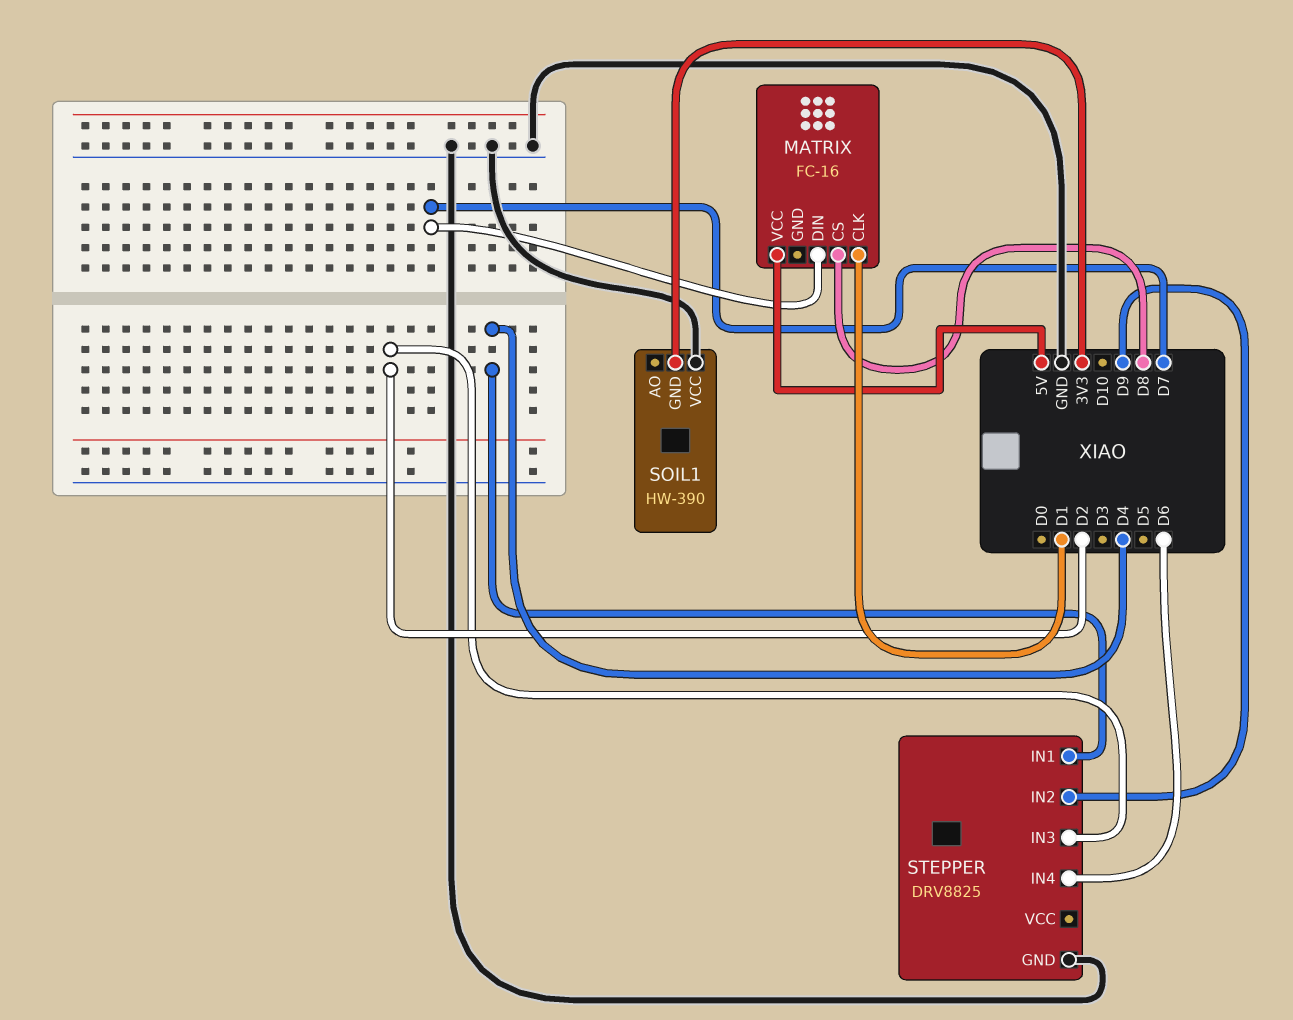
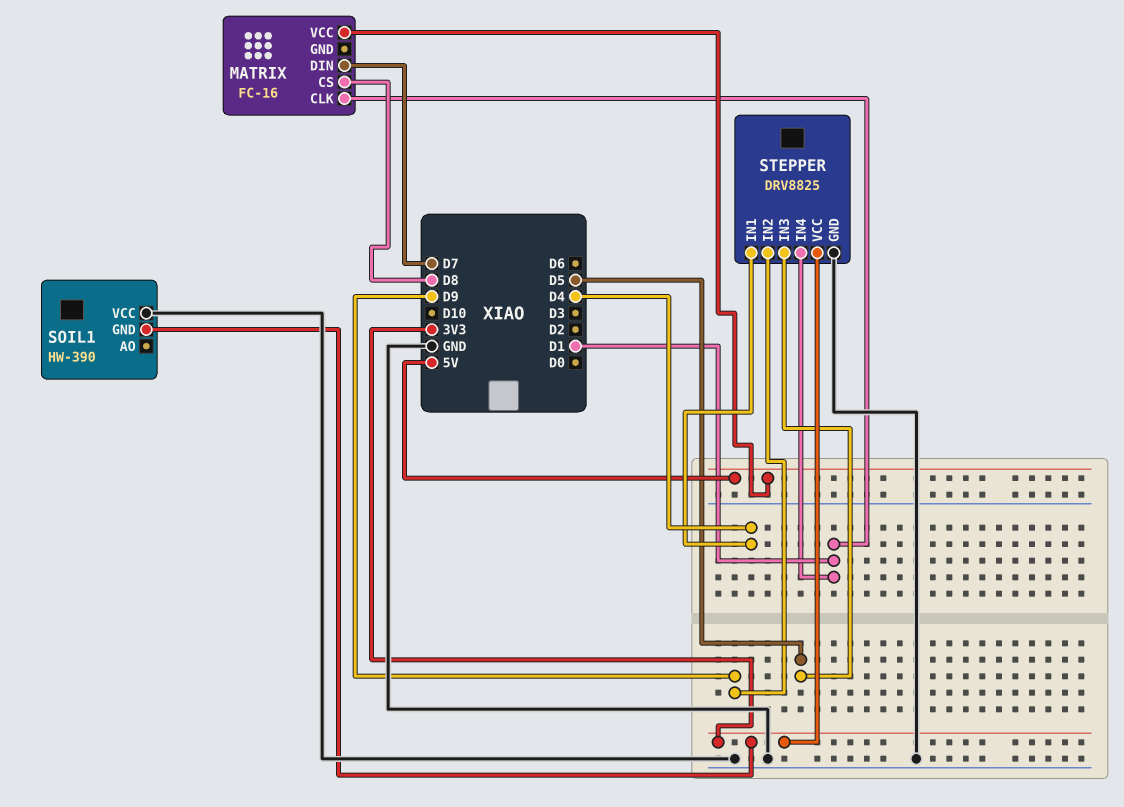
STEPPER pin IN3: D2 -> D5
STEPPER pin IN4: D6 -> D1
STEPPER pin VCC: none -> 3V3

